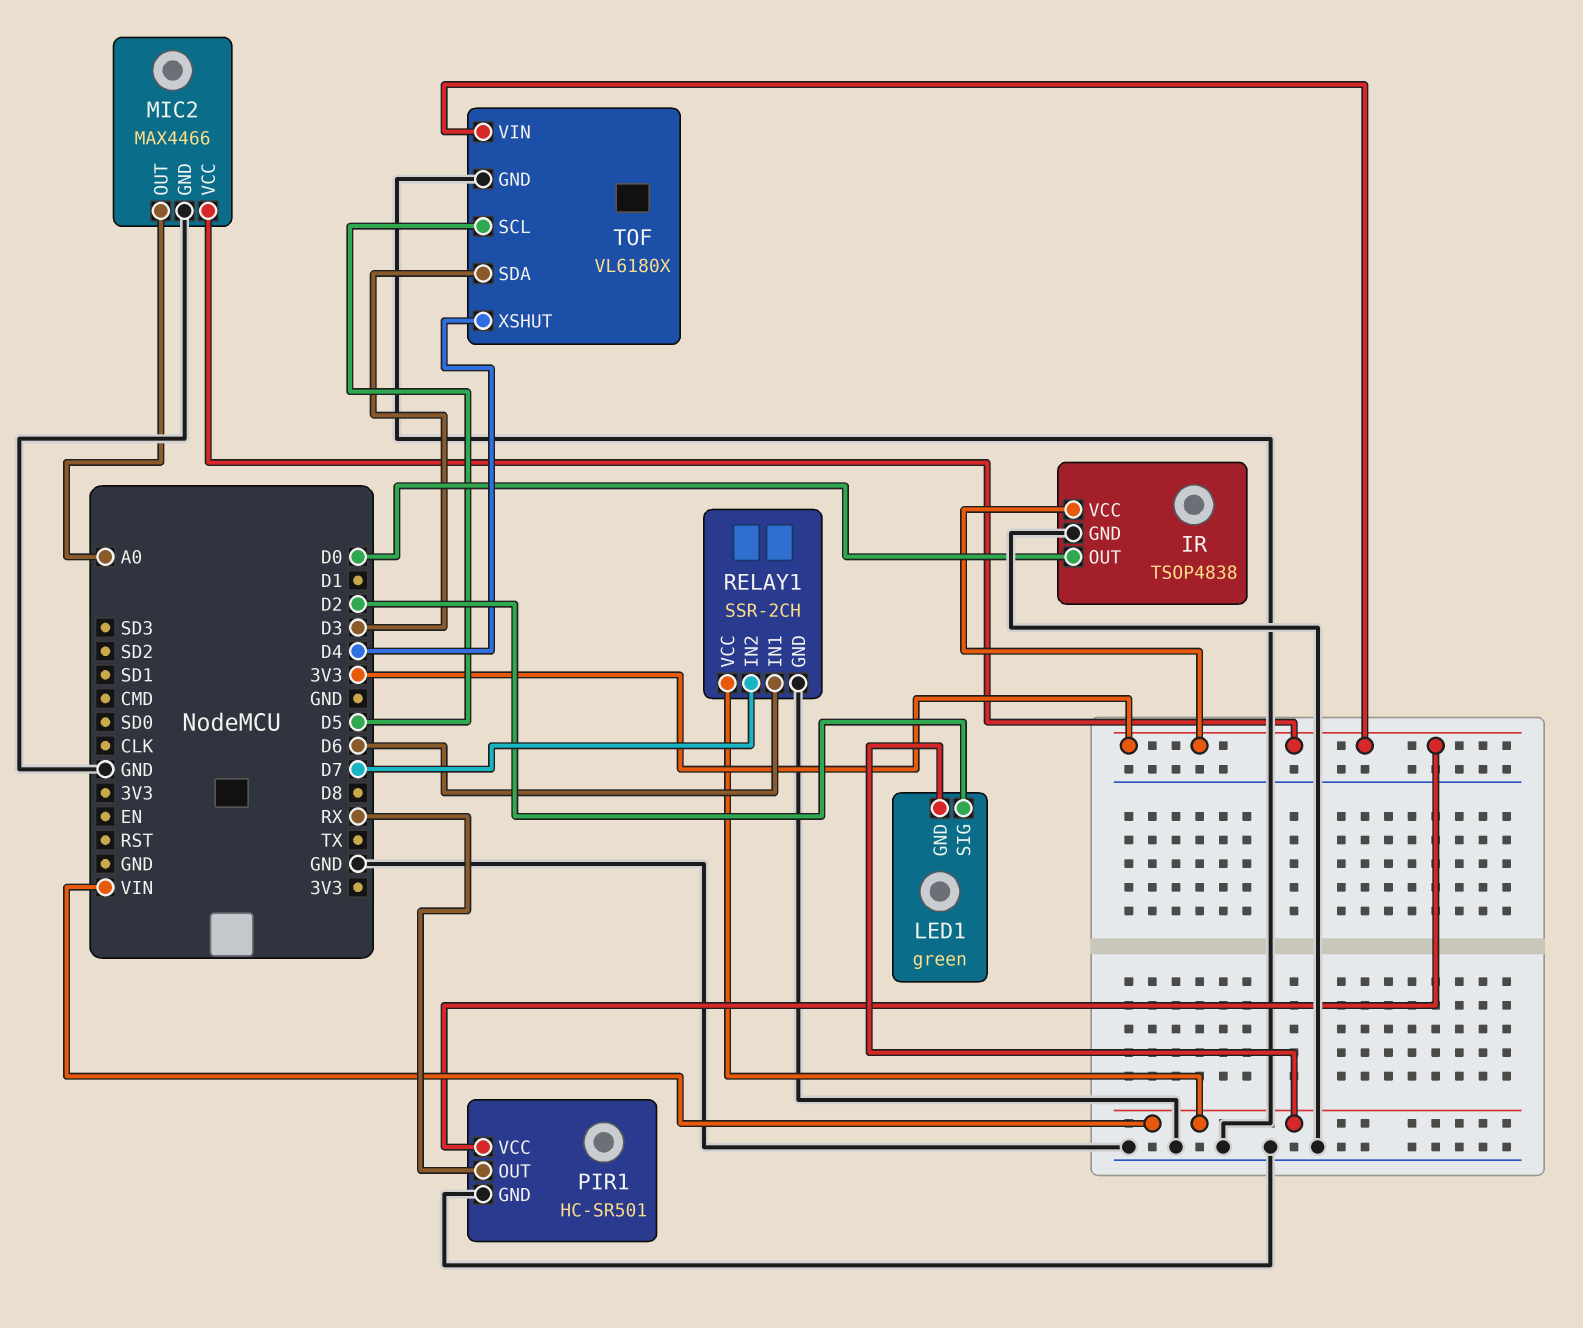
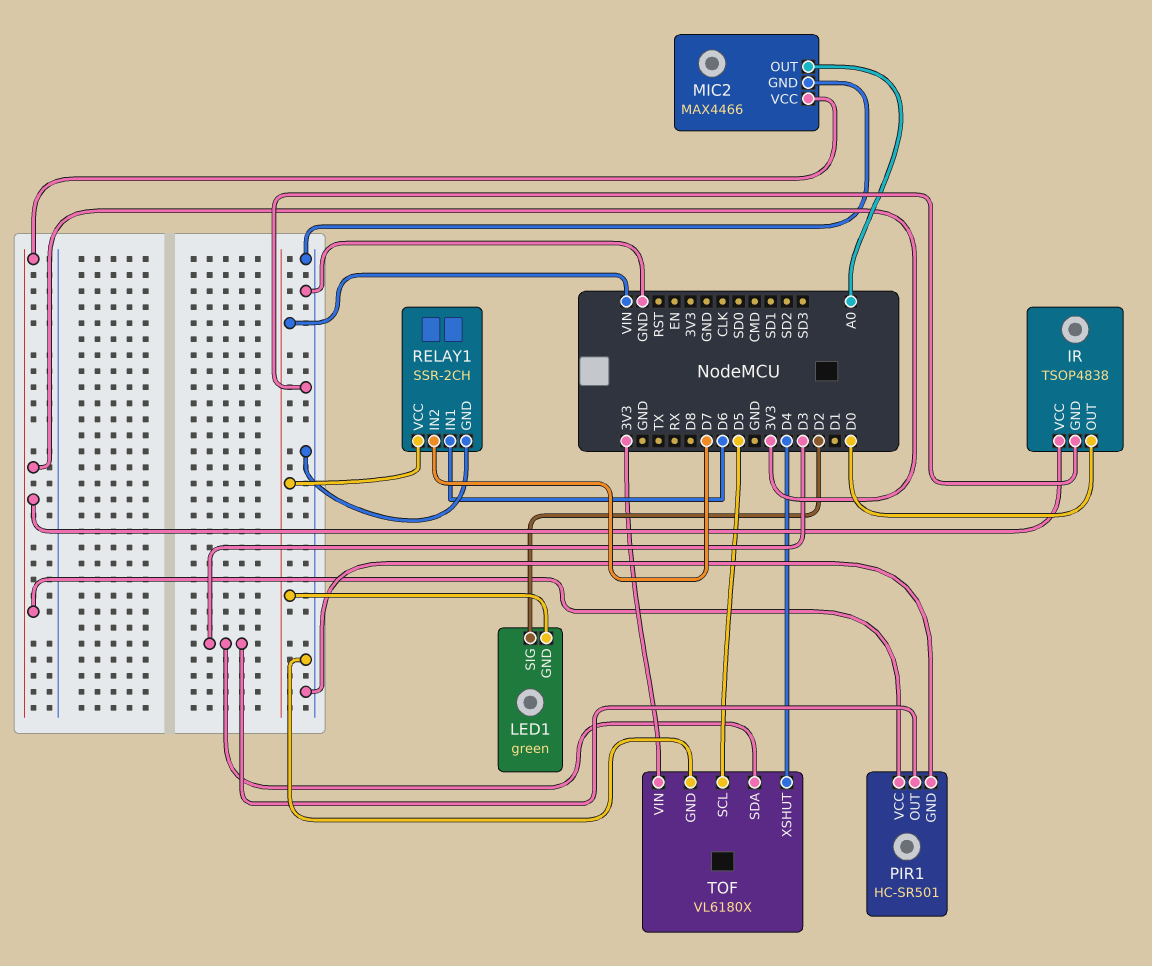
PIR1 pin OUT: RX -> D3

